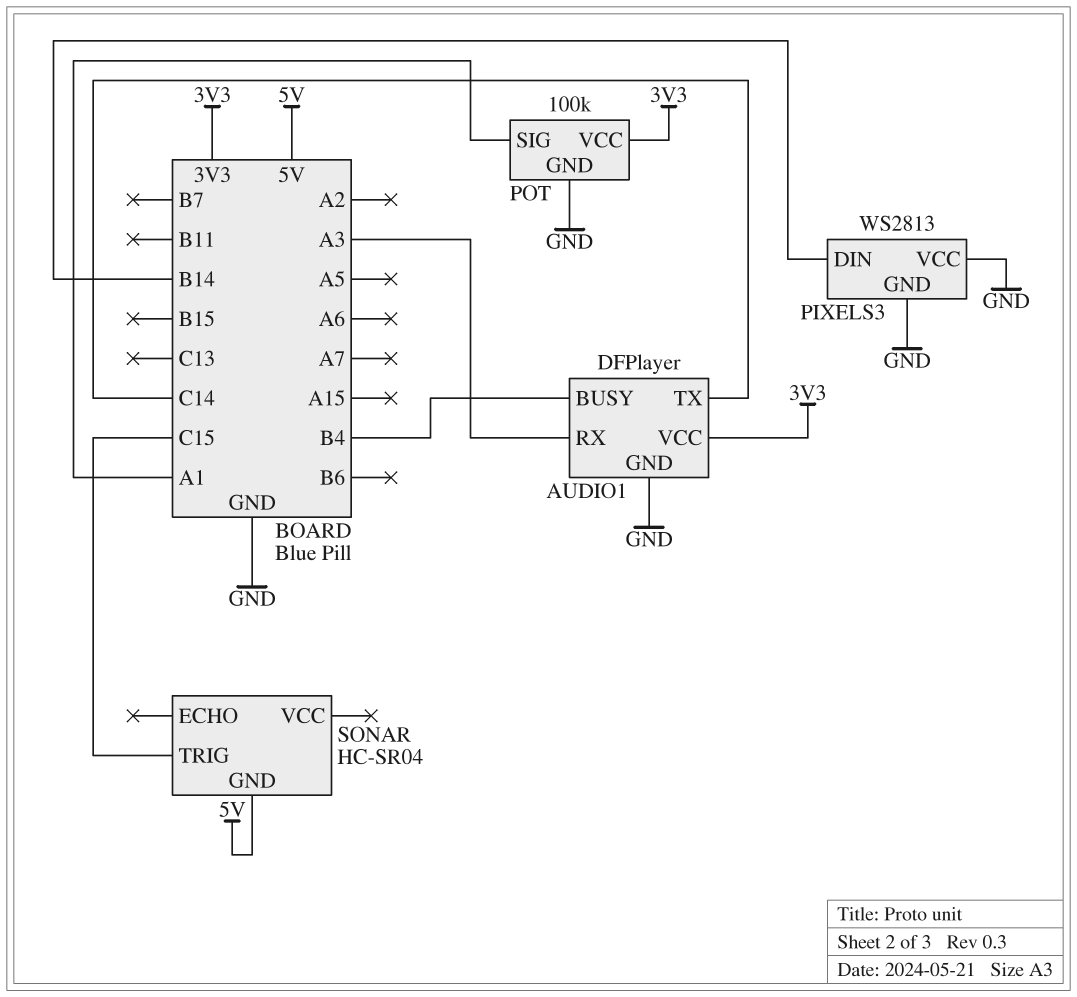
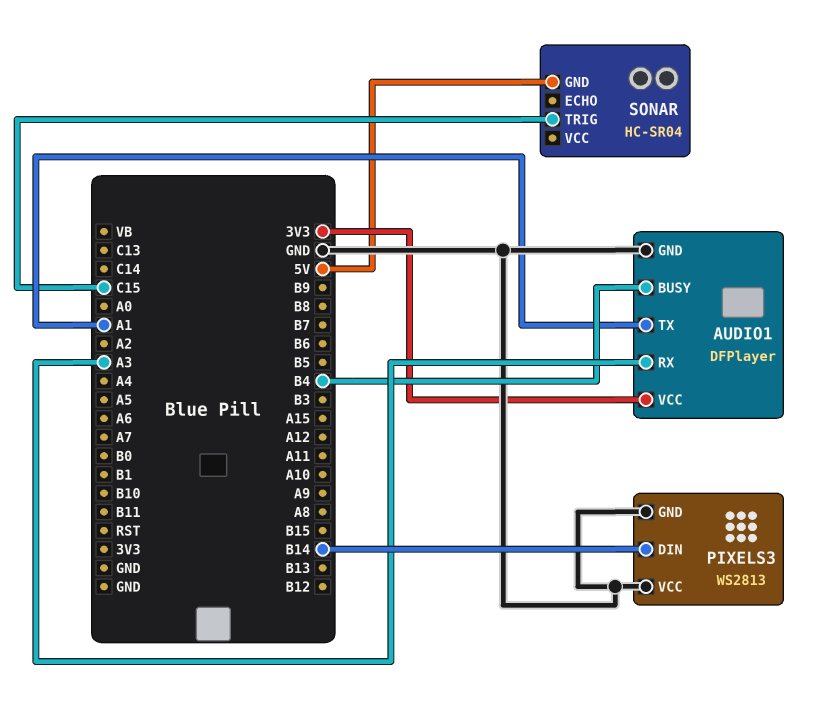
AUDIO1 pin TX: C14 -> A1
POT: 100k -> none
POT pin GND: GND -> none
POT pin SIG: A1 -> none
POT pin VCC: 3V3 -> none

